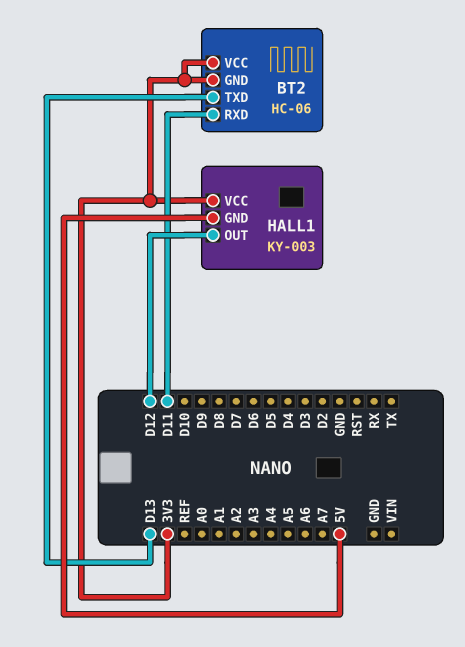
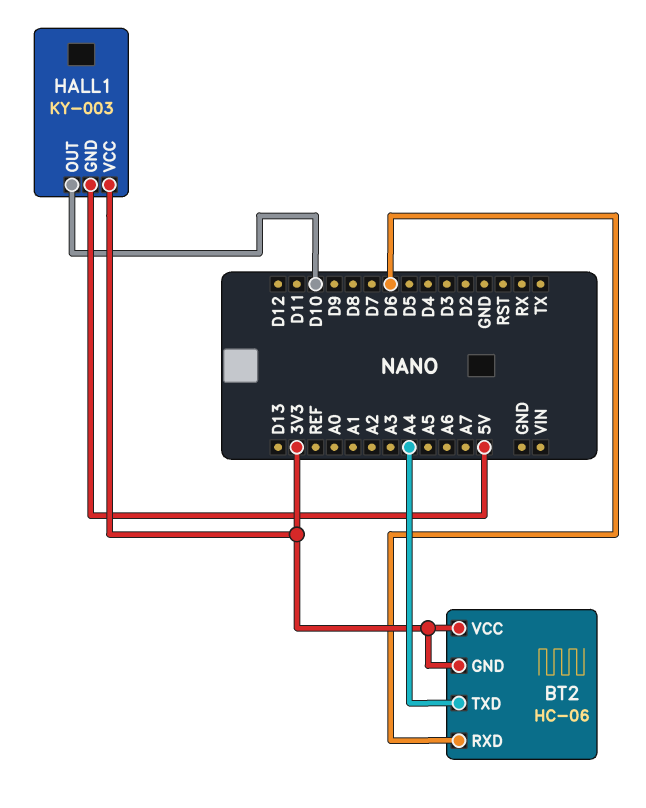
BT2 pin RXD: D11 -> D6
BT2 pin TXD: D13 -> A4
HALL1 pin OUT: D12 -> D10

